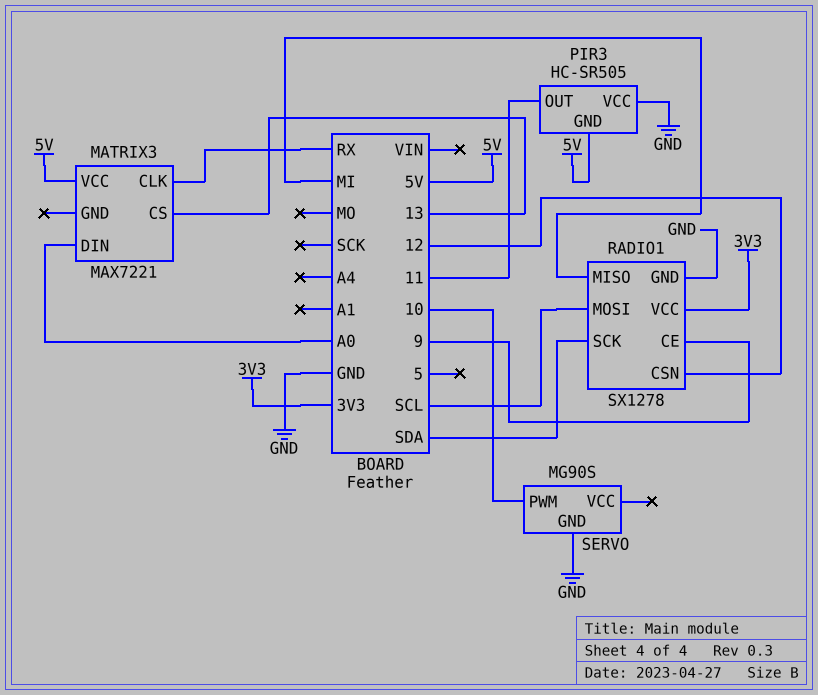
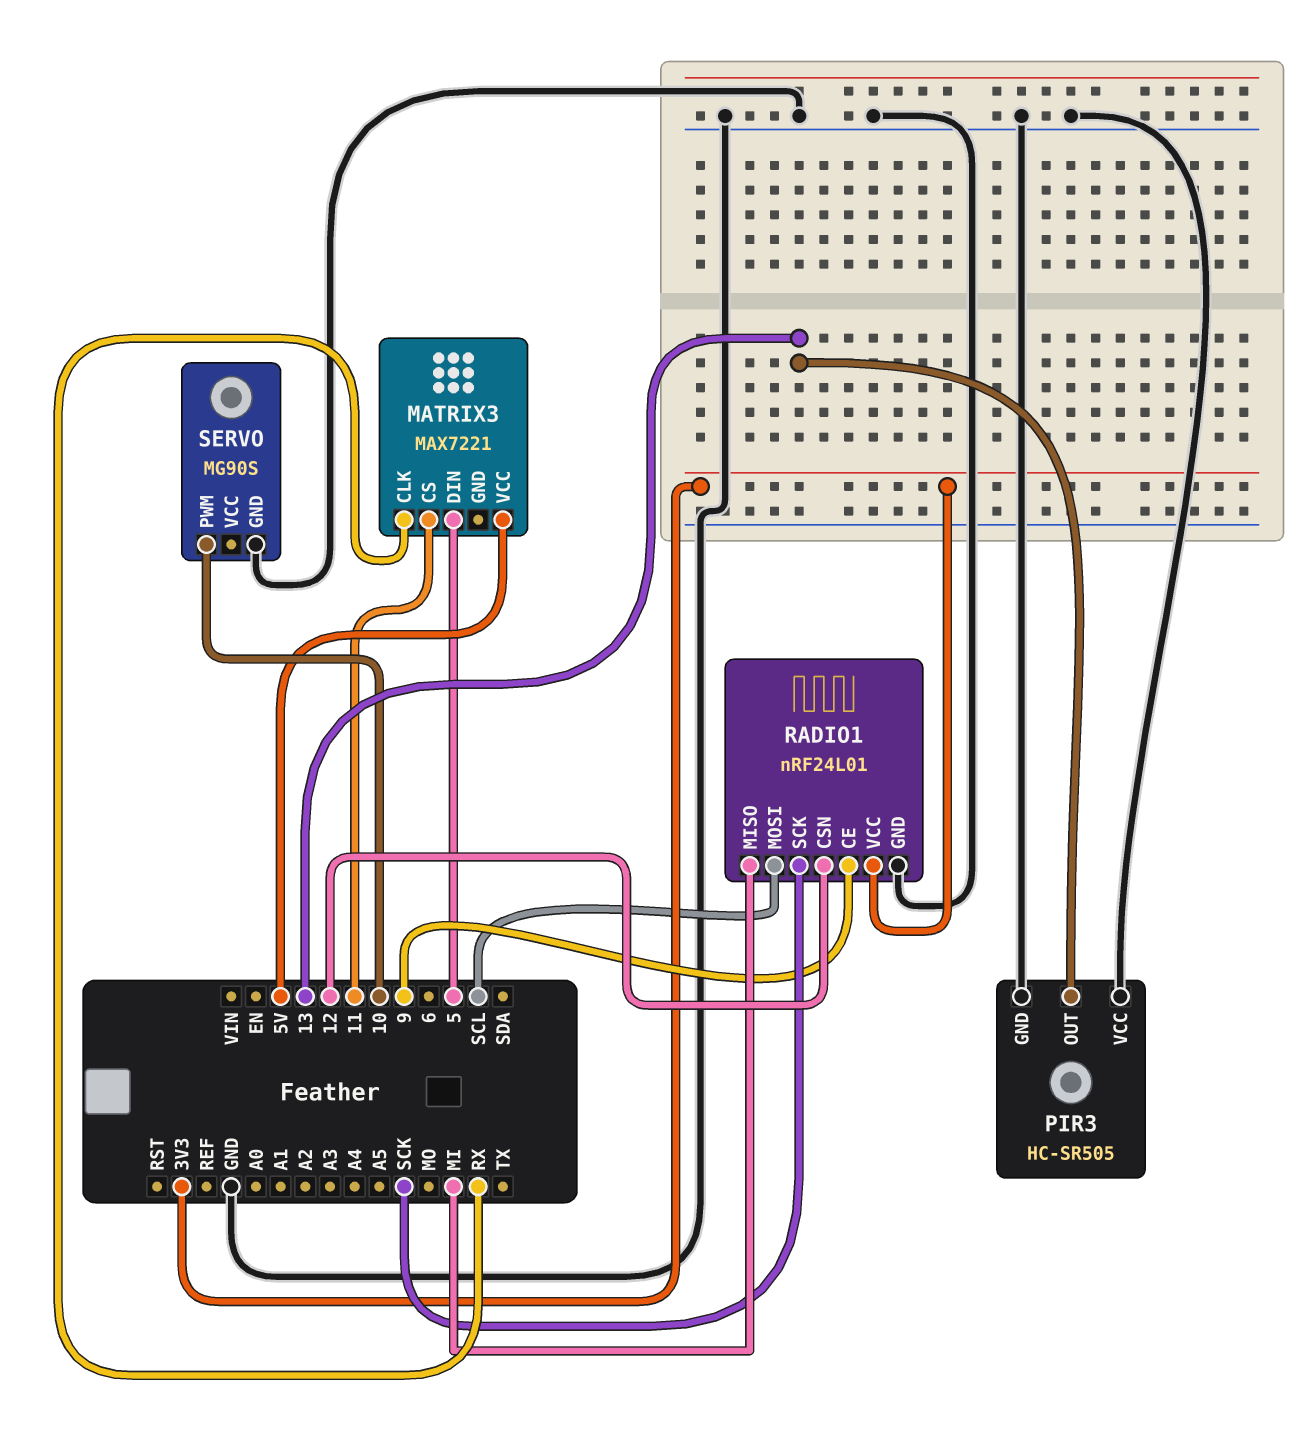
MATRIX3 pin CS: 13 -> 11
MATRIX3 pin DIN: A0 -> 5
PIR3 pin GND: 5V -> GND
PIR3 pin OUT: 11 -> 13
RADIO1: SX1278 -> nRF24L01
RADIO1 pin SCK: SDA -> SCK

